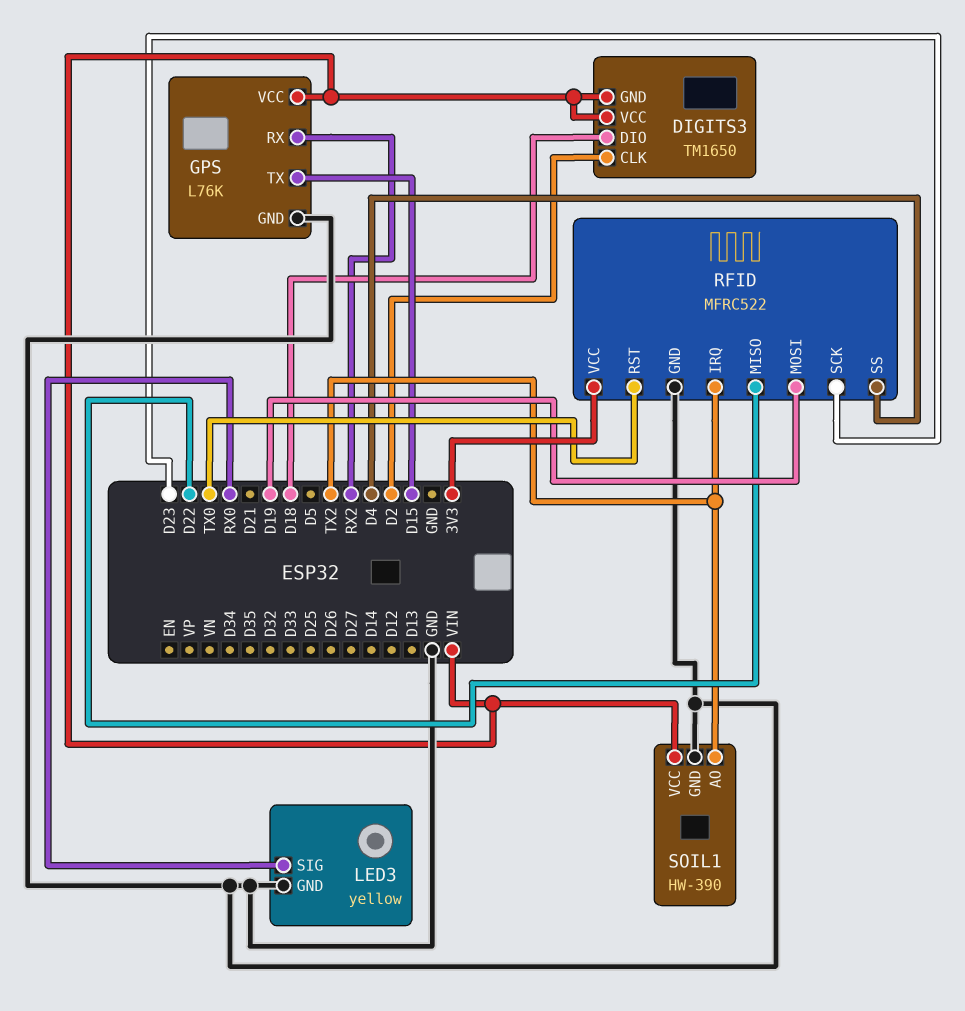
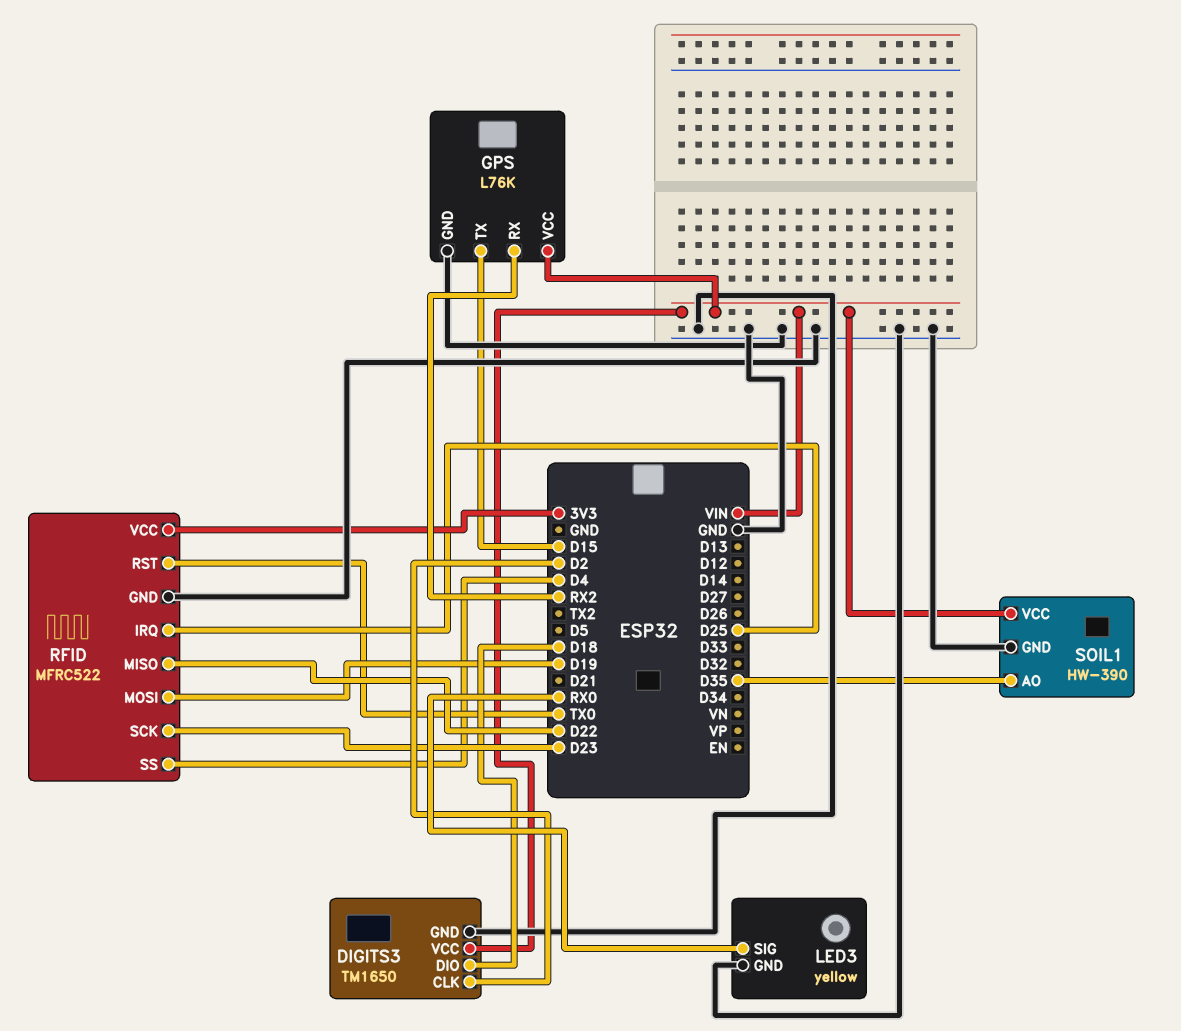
DIGITS3 pin GND: VIN -> GND
RFID pin IRQ: TX2 -> D25
SOIL1 pin AO: TX2 -> D35

